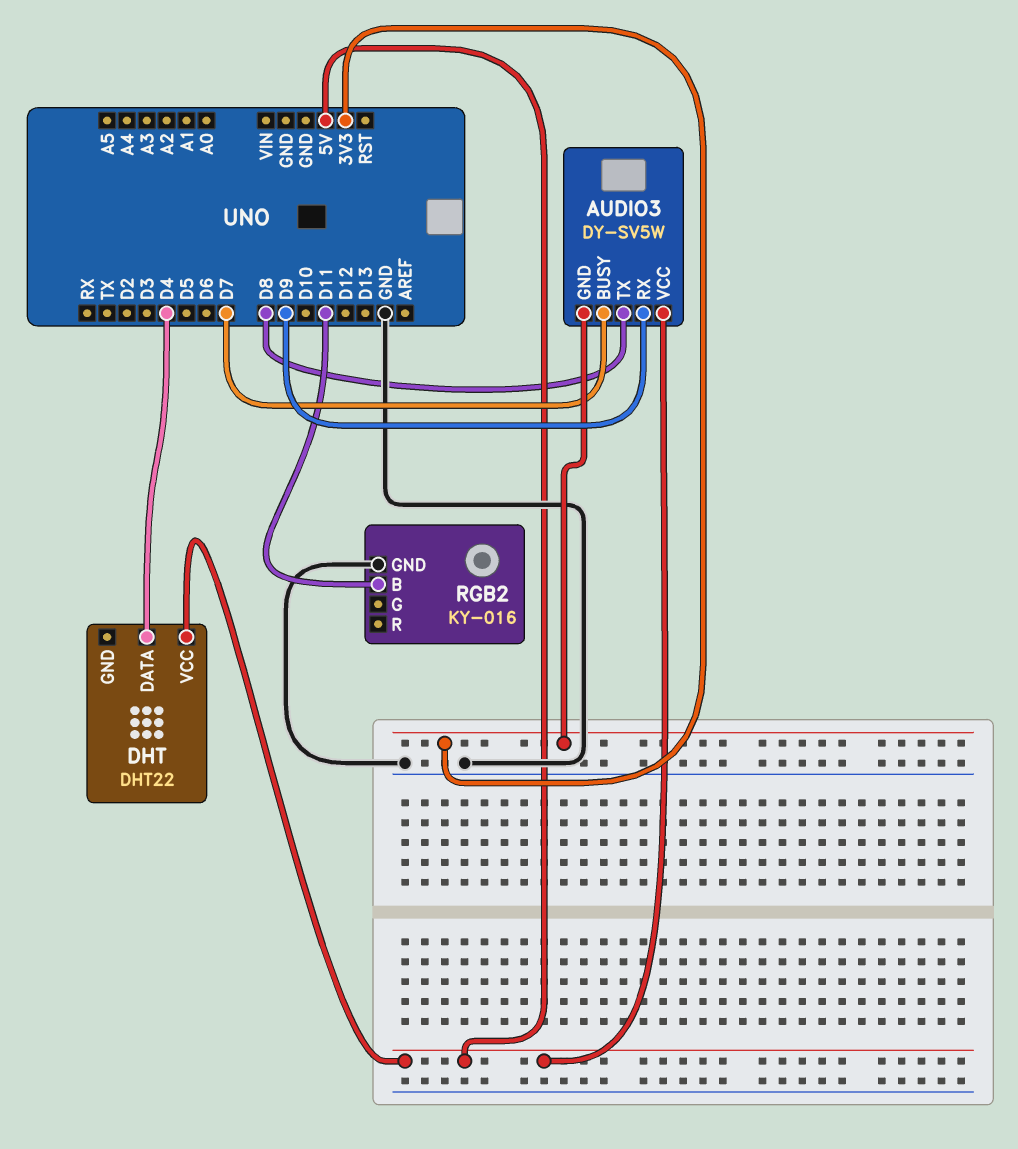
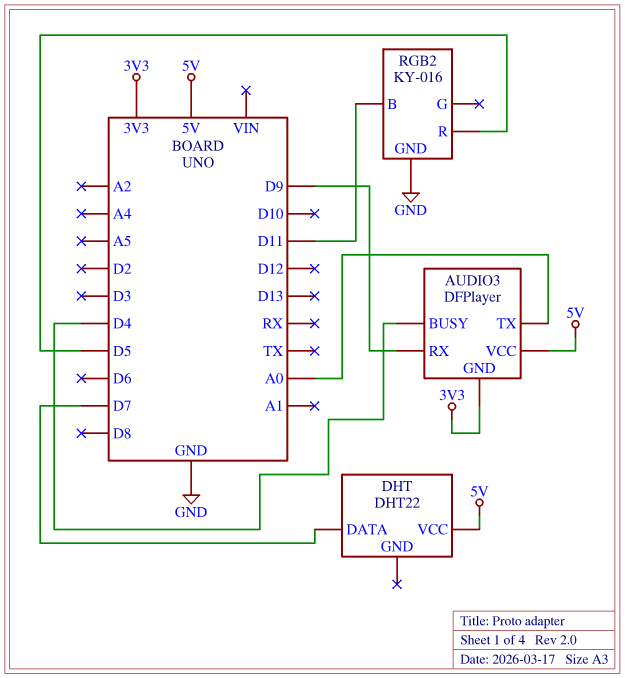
AUDIO3: DY-SV5W -> DFPlayer
AUDIO3 pin BUSY: D7 -> D4
AUDIO3 pin TX: D8 -> A0
DHT pin DATA: D4 -> D7
RGB2 pin R: none -> D5

